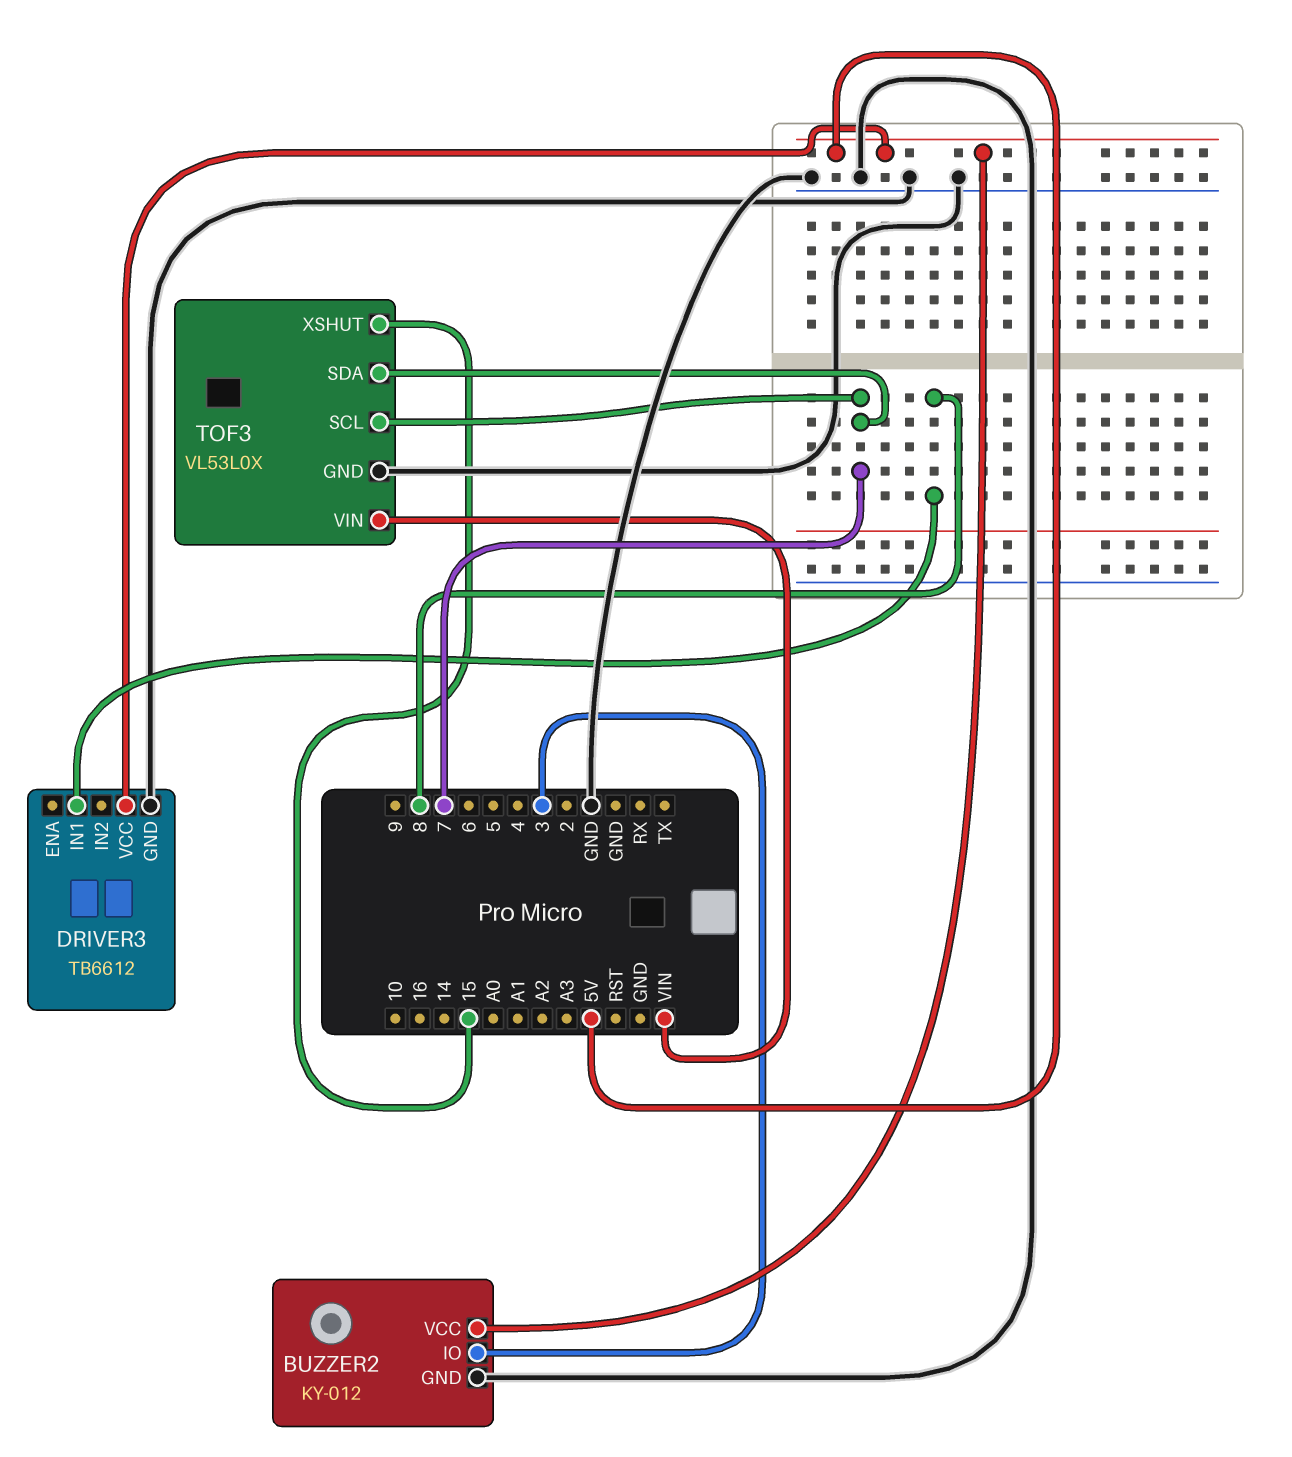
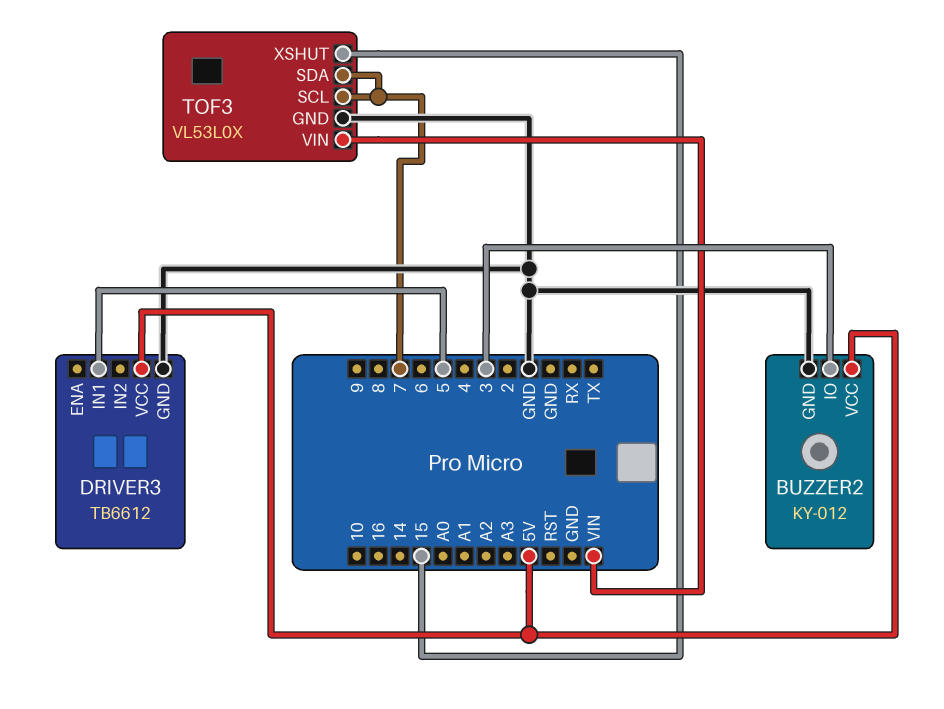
DRIVER3 pin IN1: 8 -> 5

